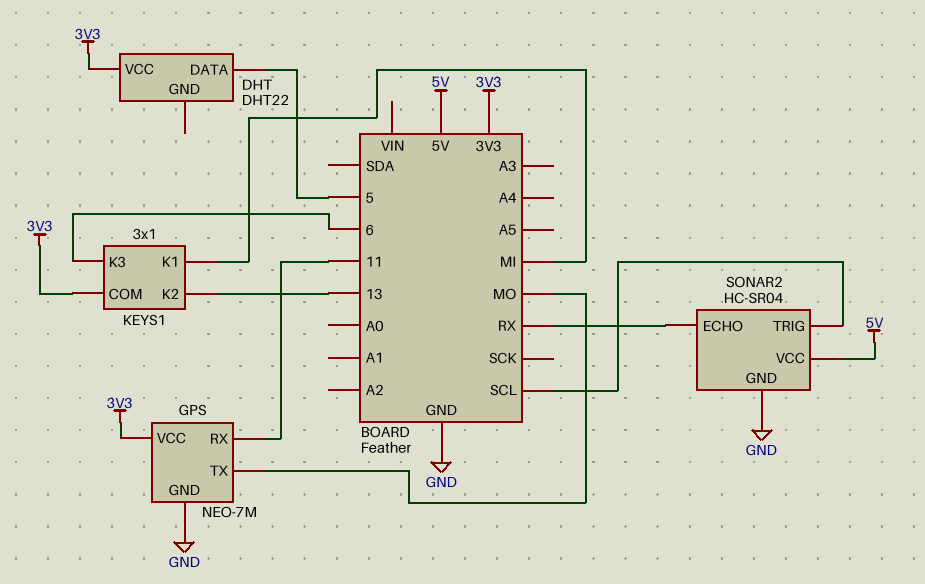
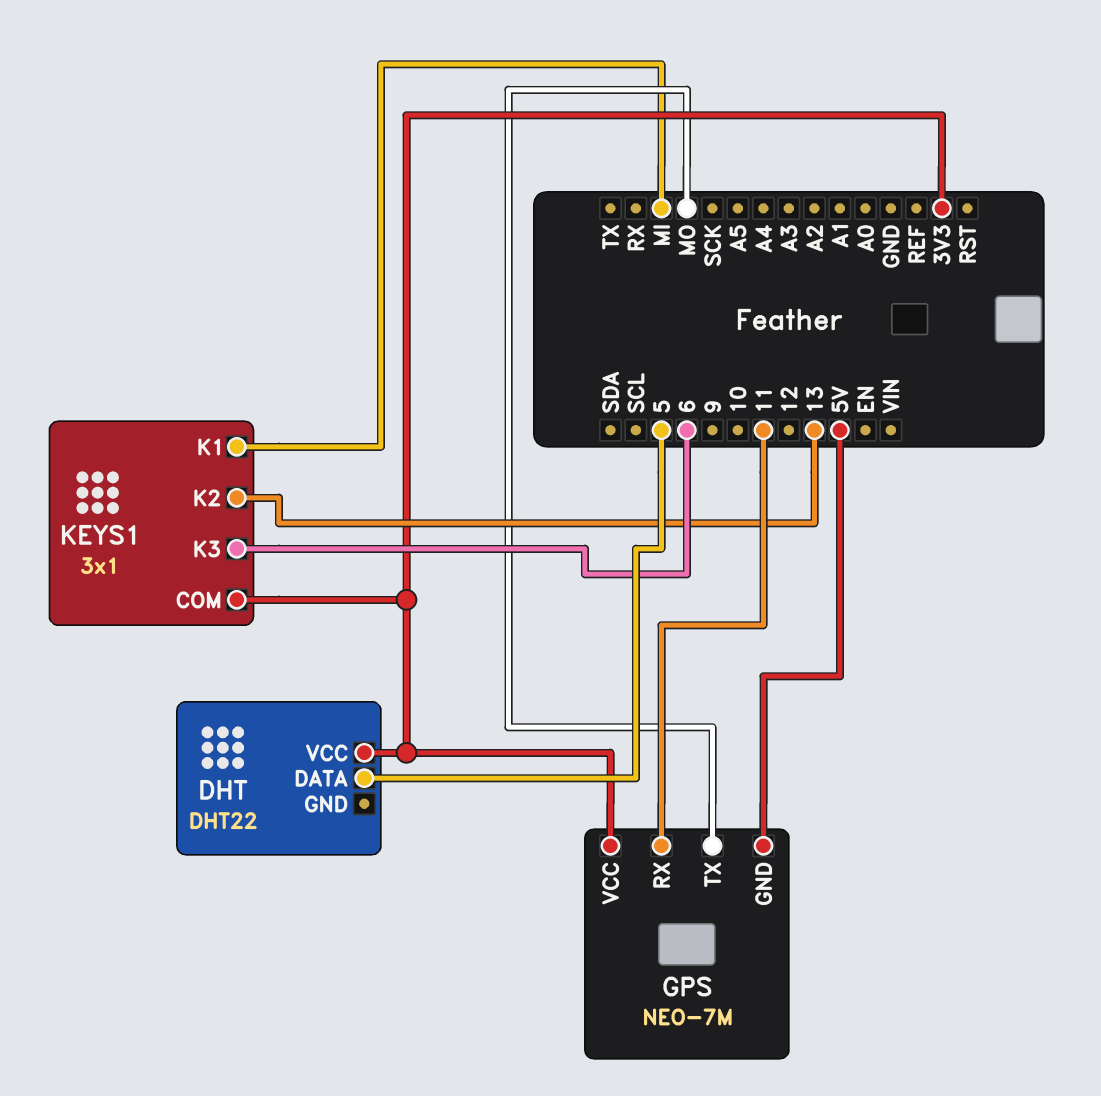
GPS pin GND: GND -> 5V
SONAR2: HC-SR04 -> none
SONAR2 pin ECHO: RX -> none
SONAR2 pin GND: GND -> none
SONAR2 pin TRIG: SCL -> none
SONAR2 pin VCC: 5V -> none

